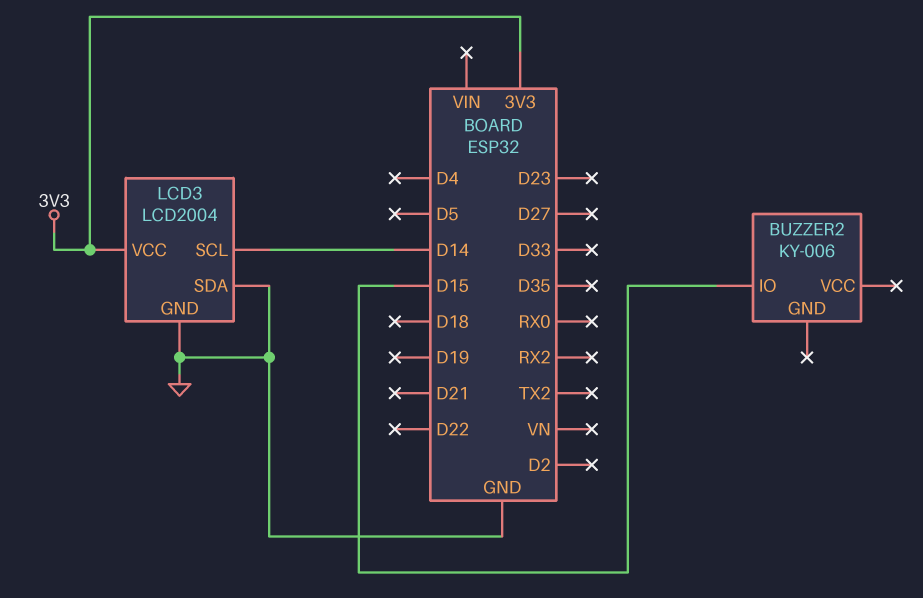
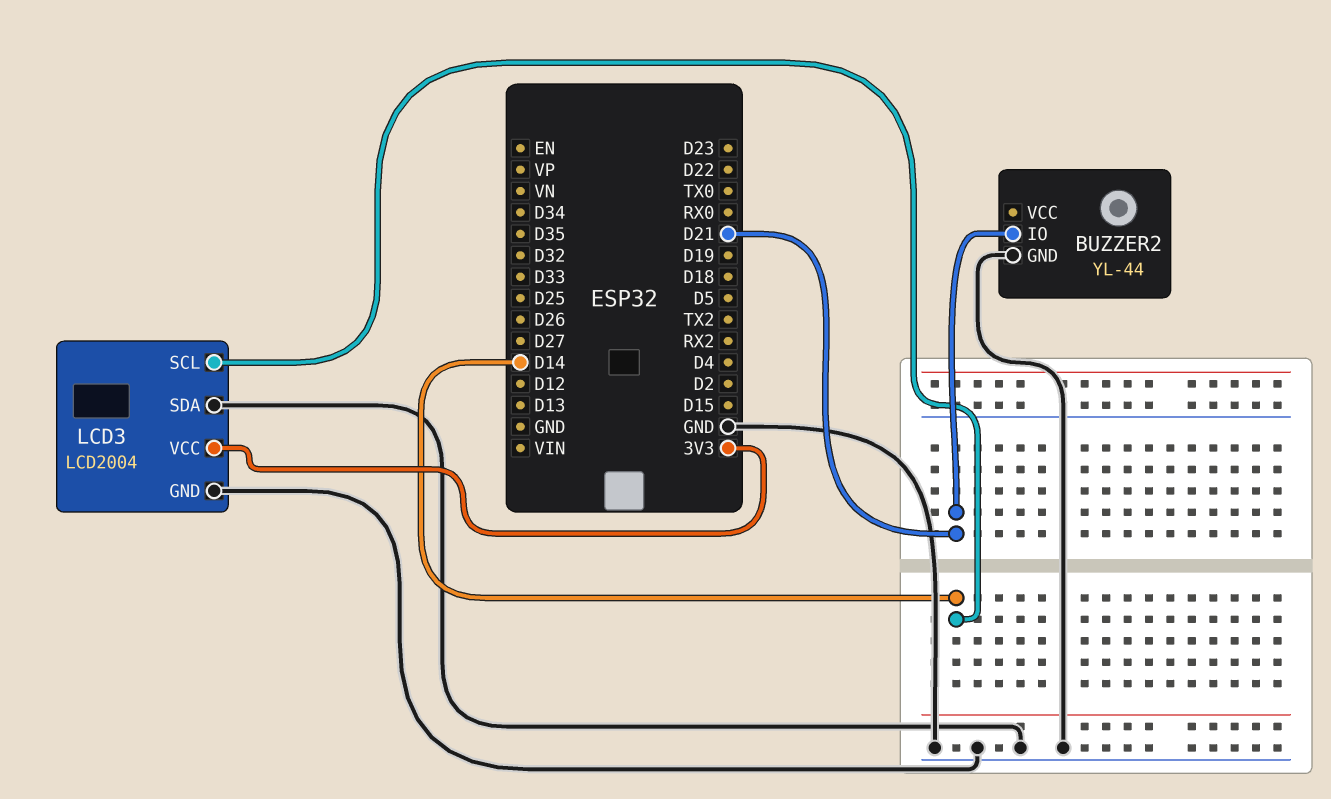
BUZZER2: KY-006 -> YL-44
BUZZER2 pin GND: none -> GND
BUZZER2 pin IO: D15 -> D21

